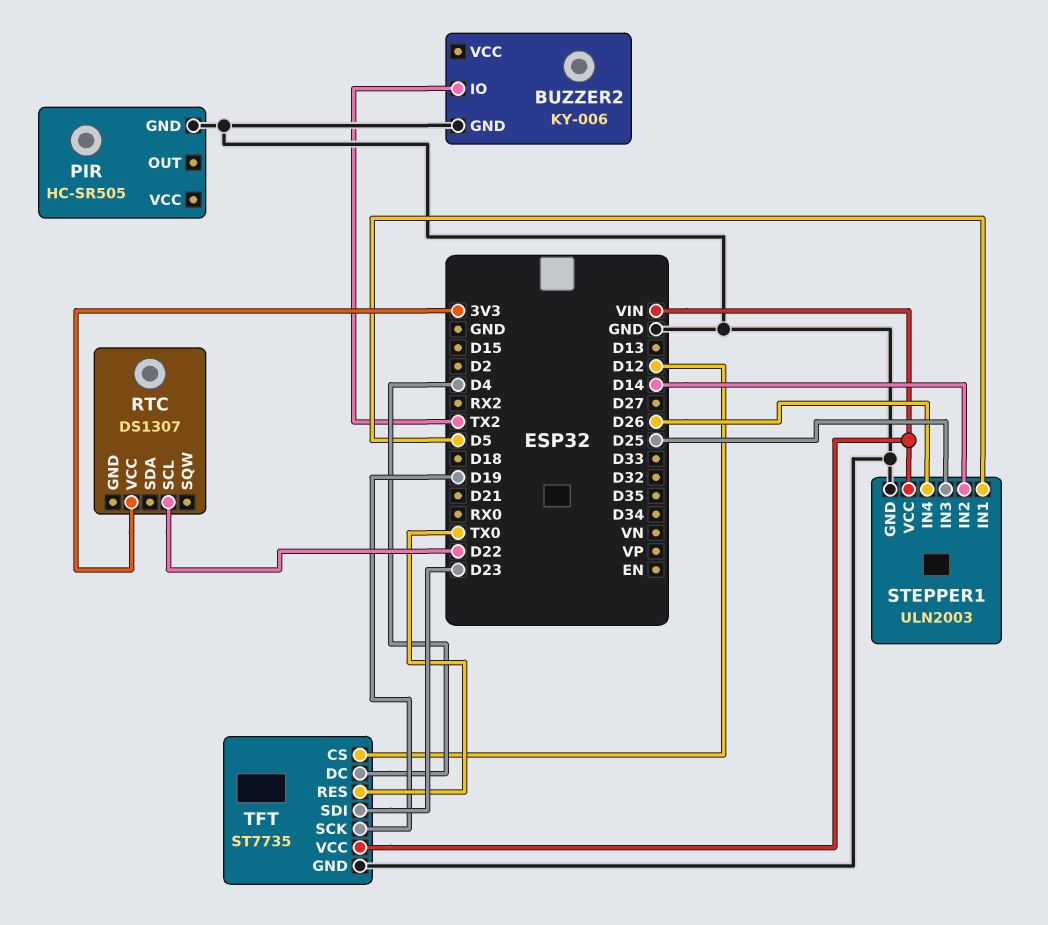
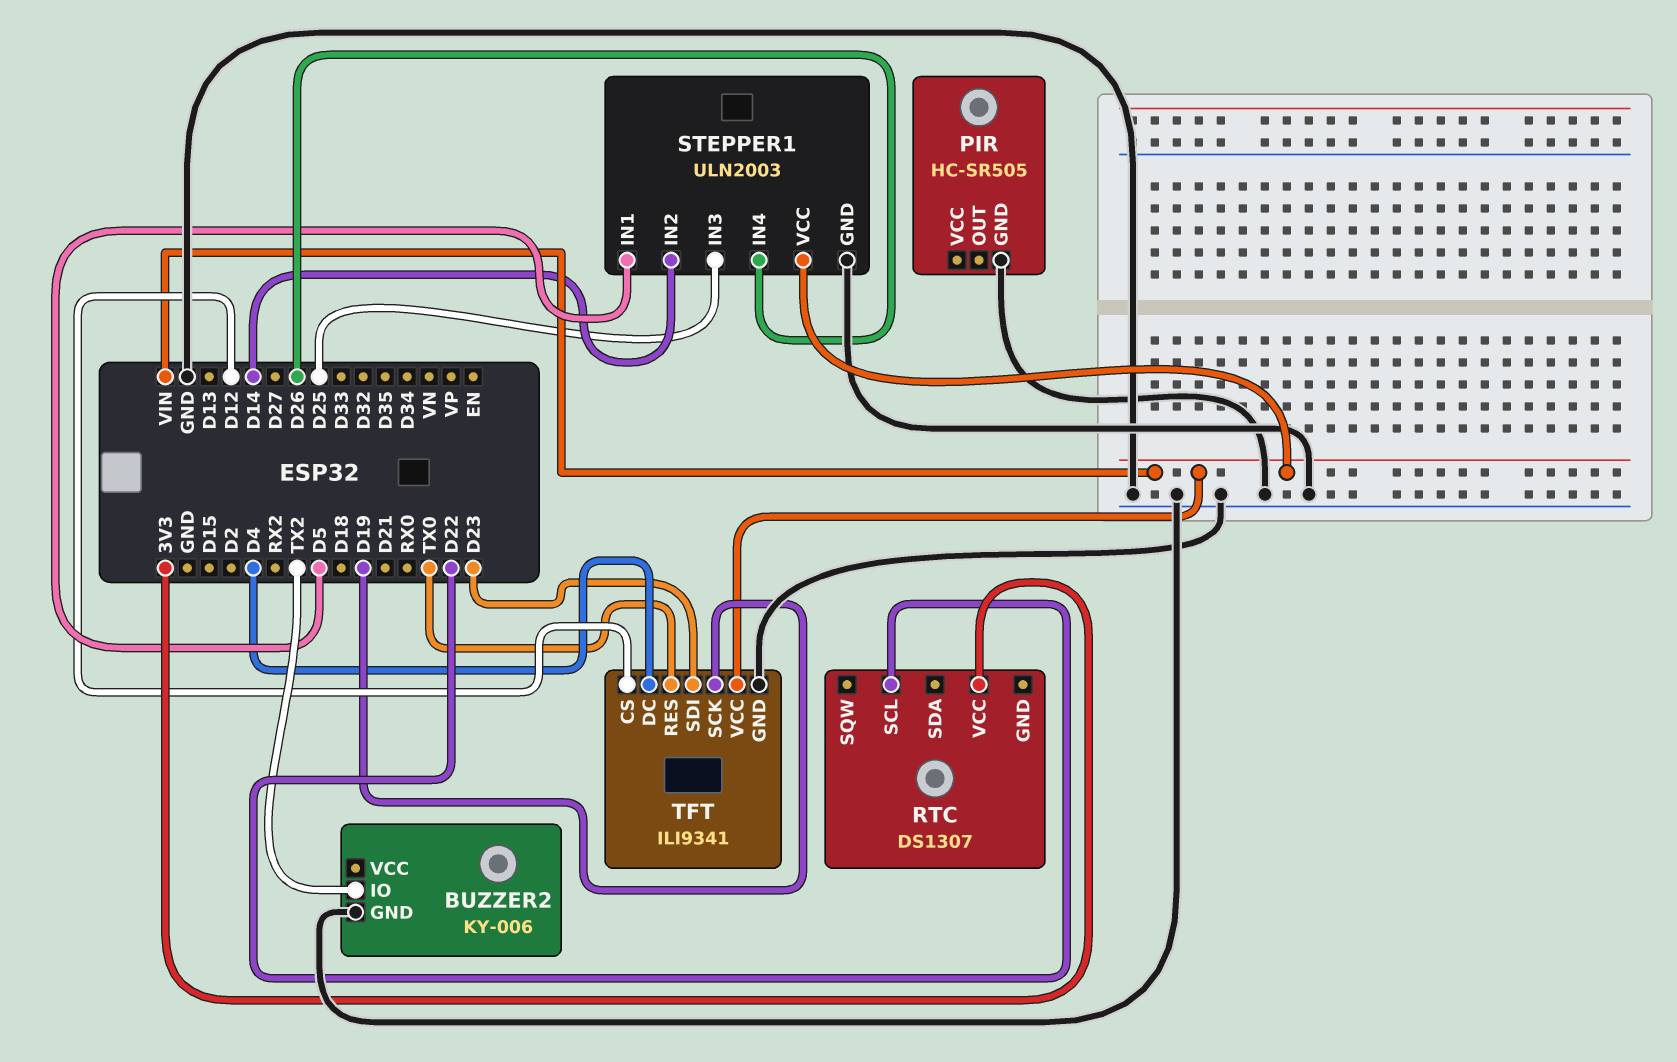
TFT: ST7735 -> ILI9341

